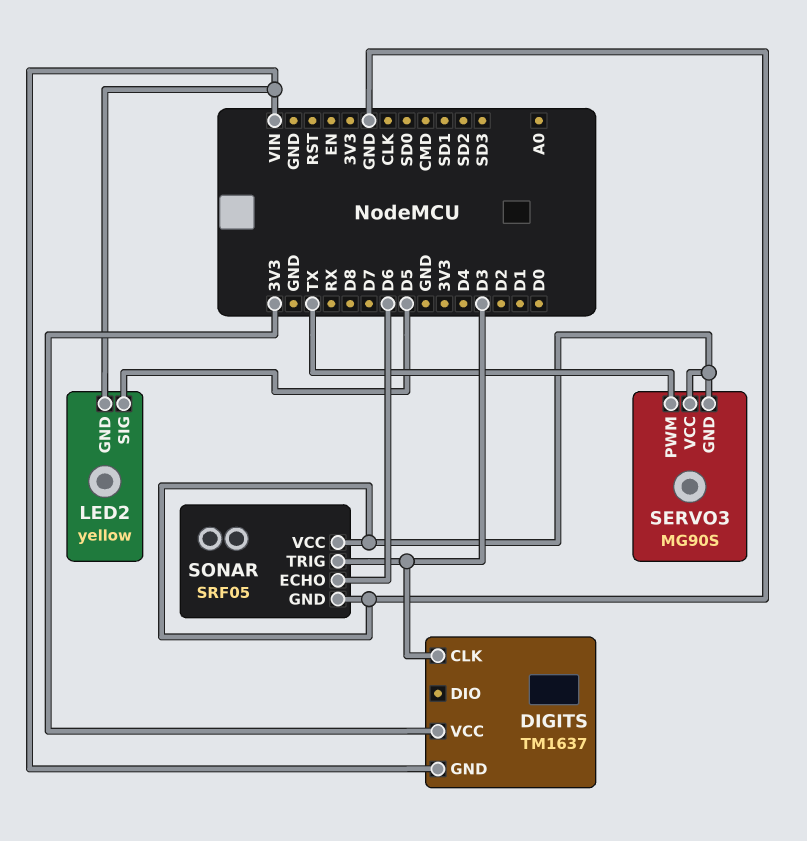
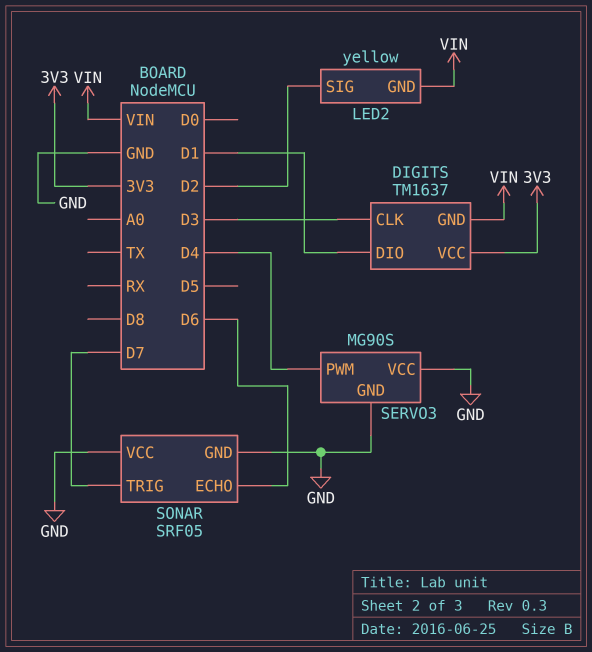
DIGITS pin DIO: none -> D1
LED2 pin SIG: D5 -> D2
SERVO3 pin PWM: TX -> D4
SONAR pin TRIG: D3 -> D7

